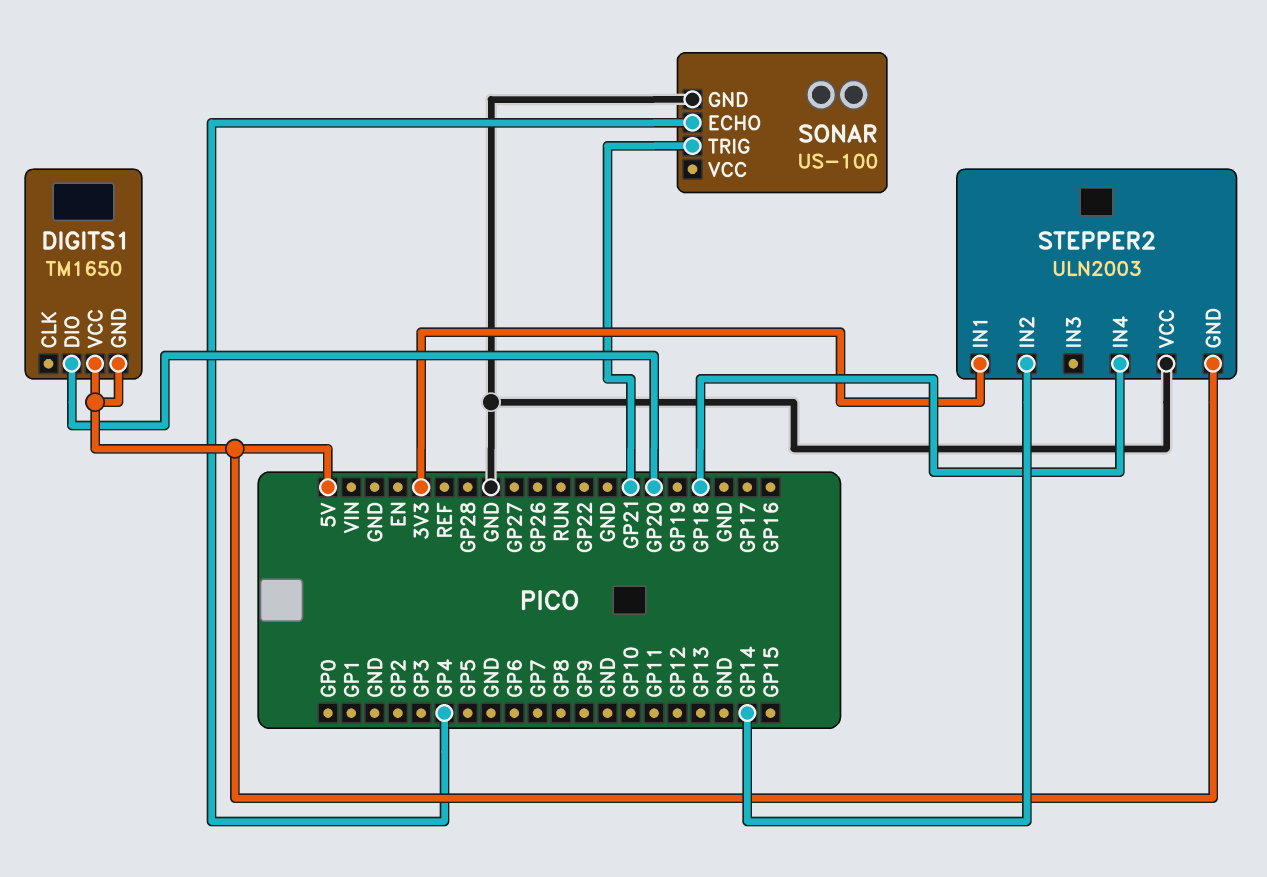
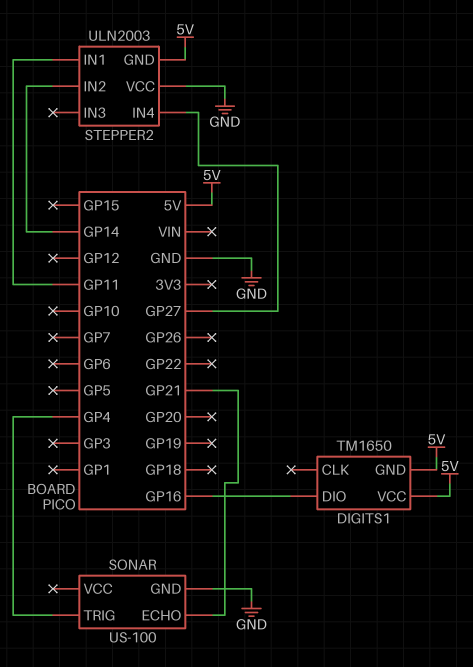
DIGITS1 pin DIO: GP20 -> GP16
SONAR pin ECHO: GP4 -> GP21
SONAR pin TRIG: GP21 -> GP4
STEPPER2 pin IN1: 3V3 -> GP11
STEPPER2 pin IN4: GP18 -> GP27

